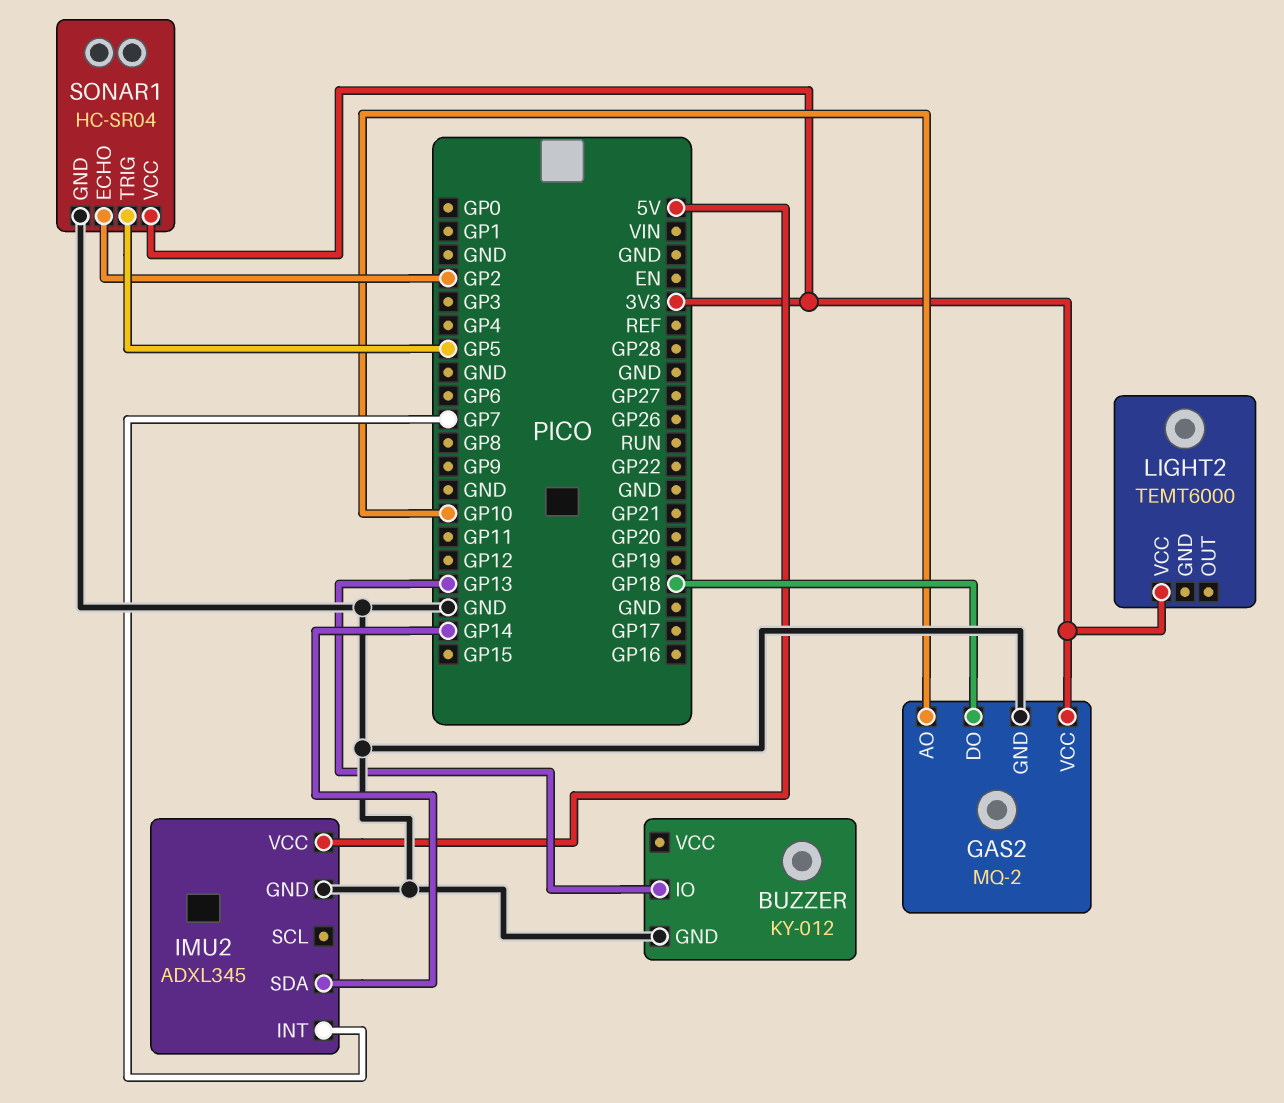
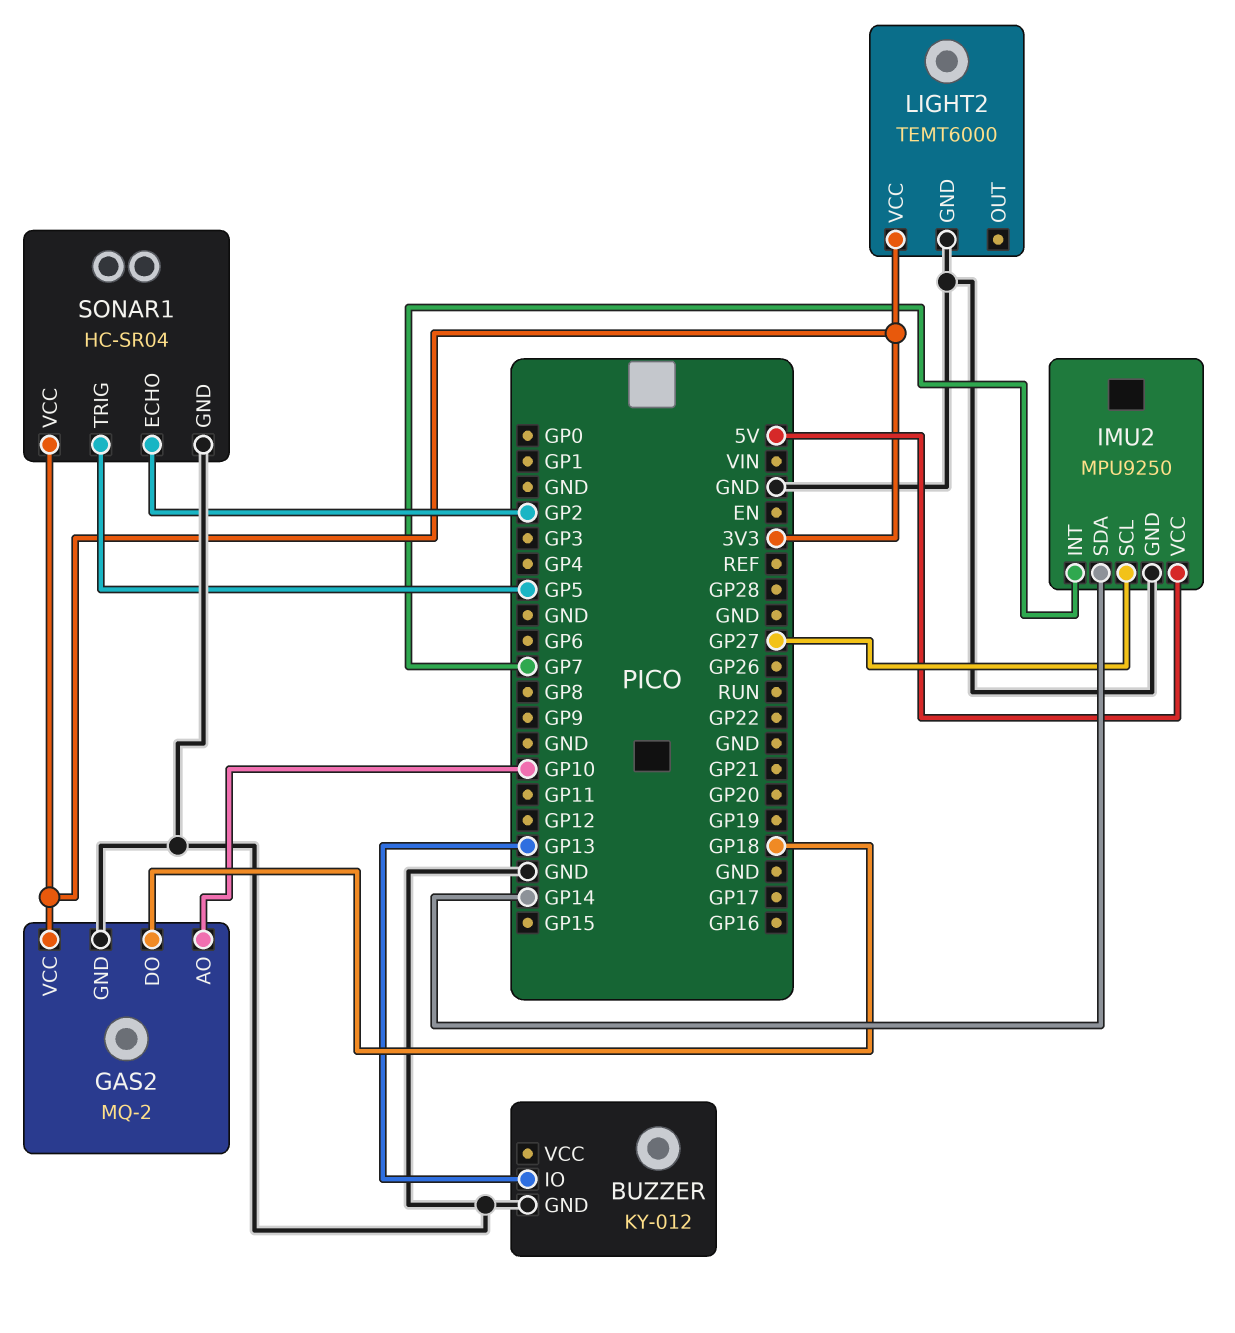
IMU2: ADXL345 -> MPU9250
IMU2 pin SCL: none -> GP27
LIGHT2 pin GND: none -> GND

